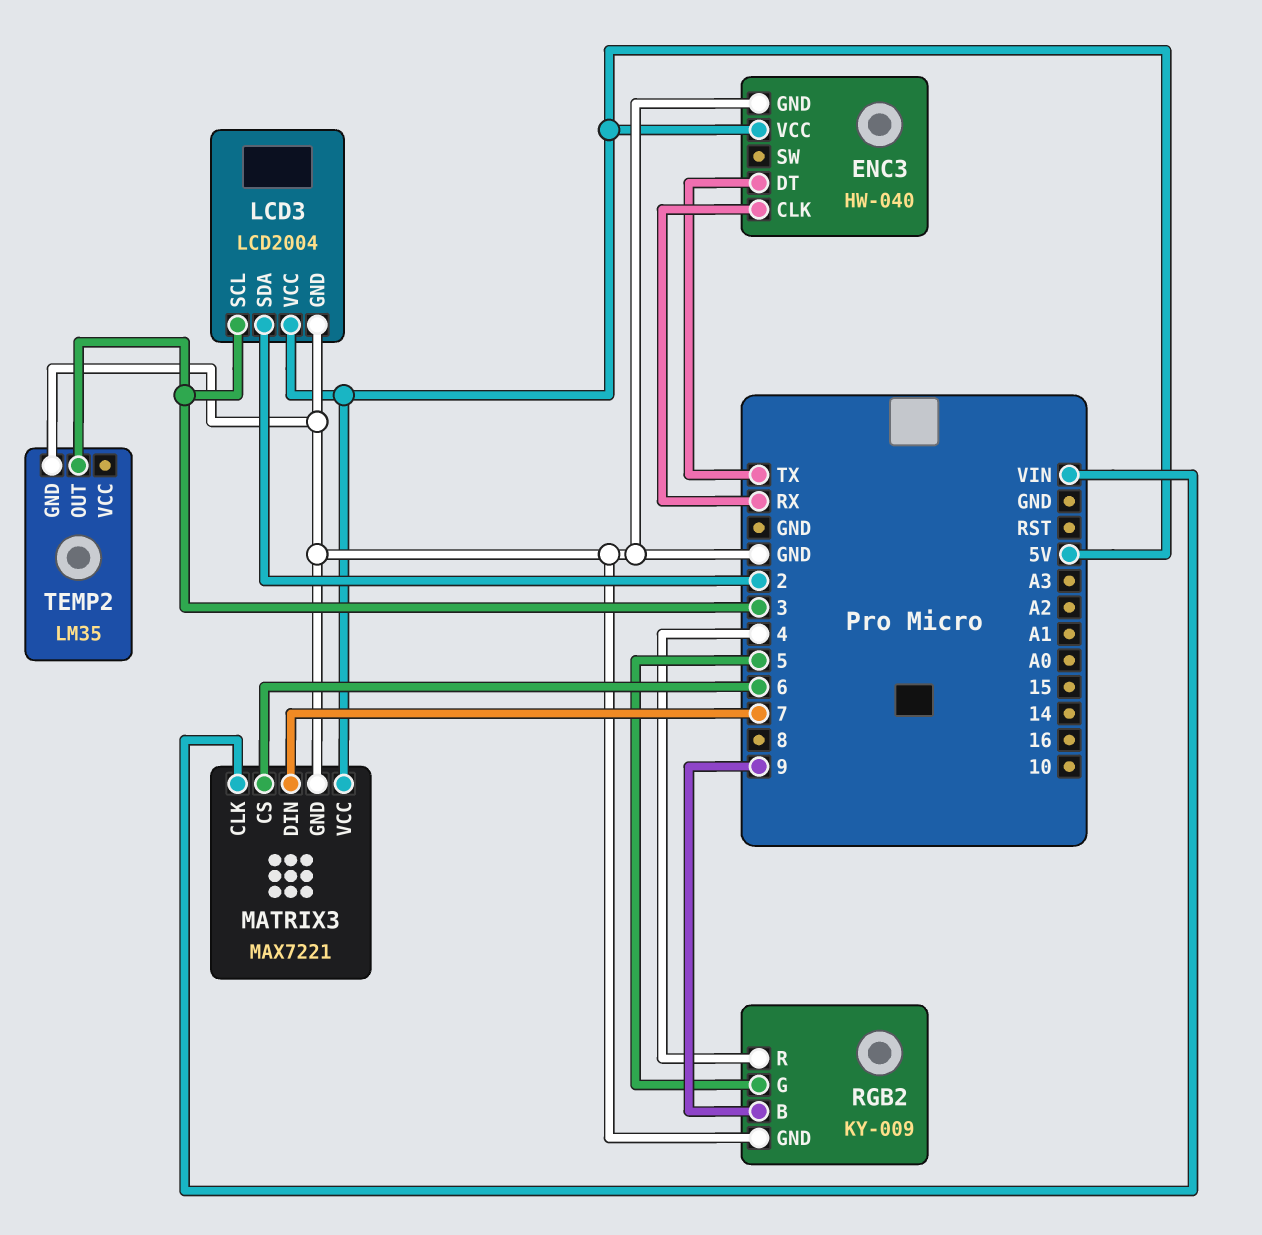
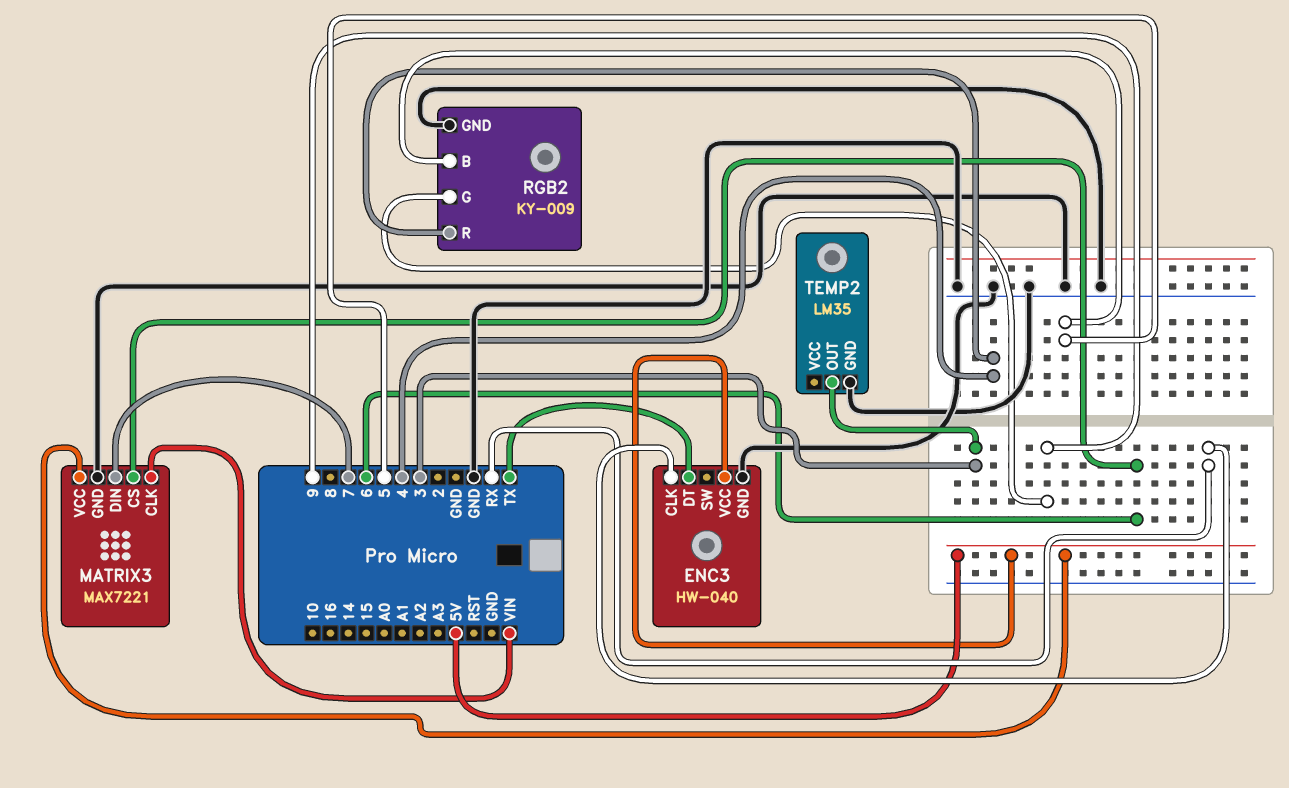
LCD3: LCD2004 -> none
LCD3 pin GND: GND -> none
LCD3 pin SCL: 3 -> none
LCD3 pin SDA: 2 -> none
LCD3 pin VCC: 5V -> none
RGB2 pin B: 9 -> 5
RGB2 pin G: 5 -> 9

